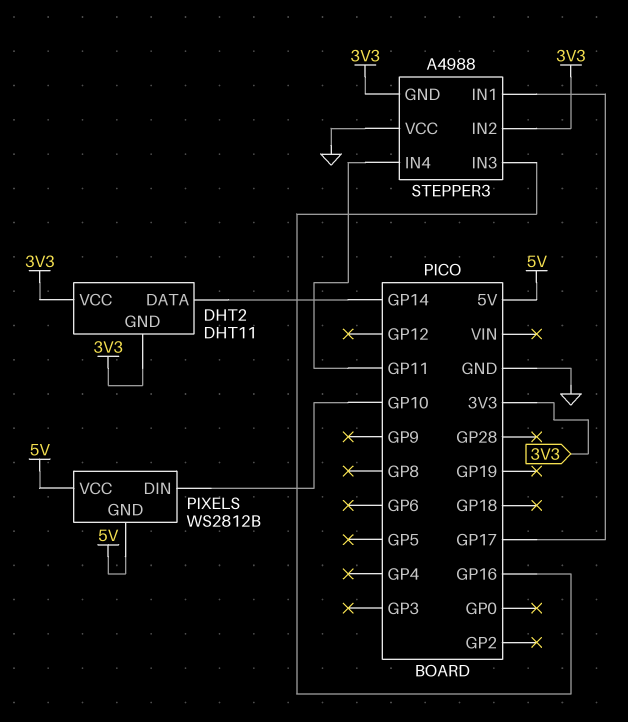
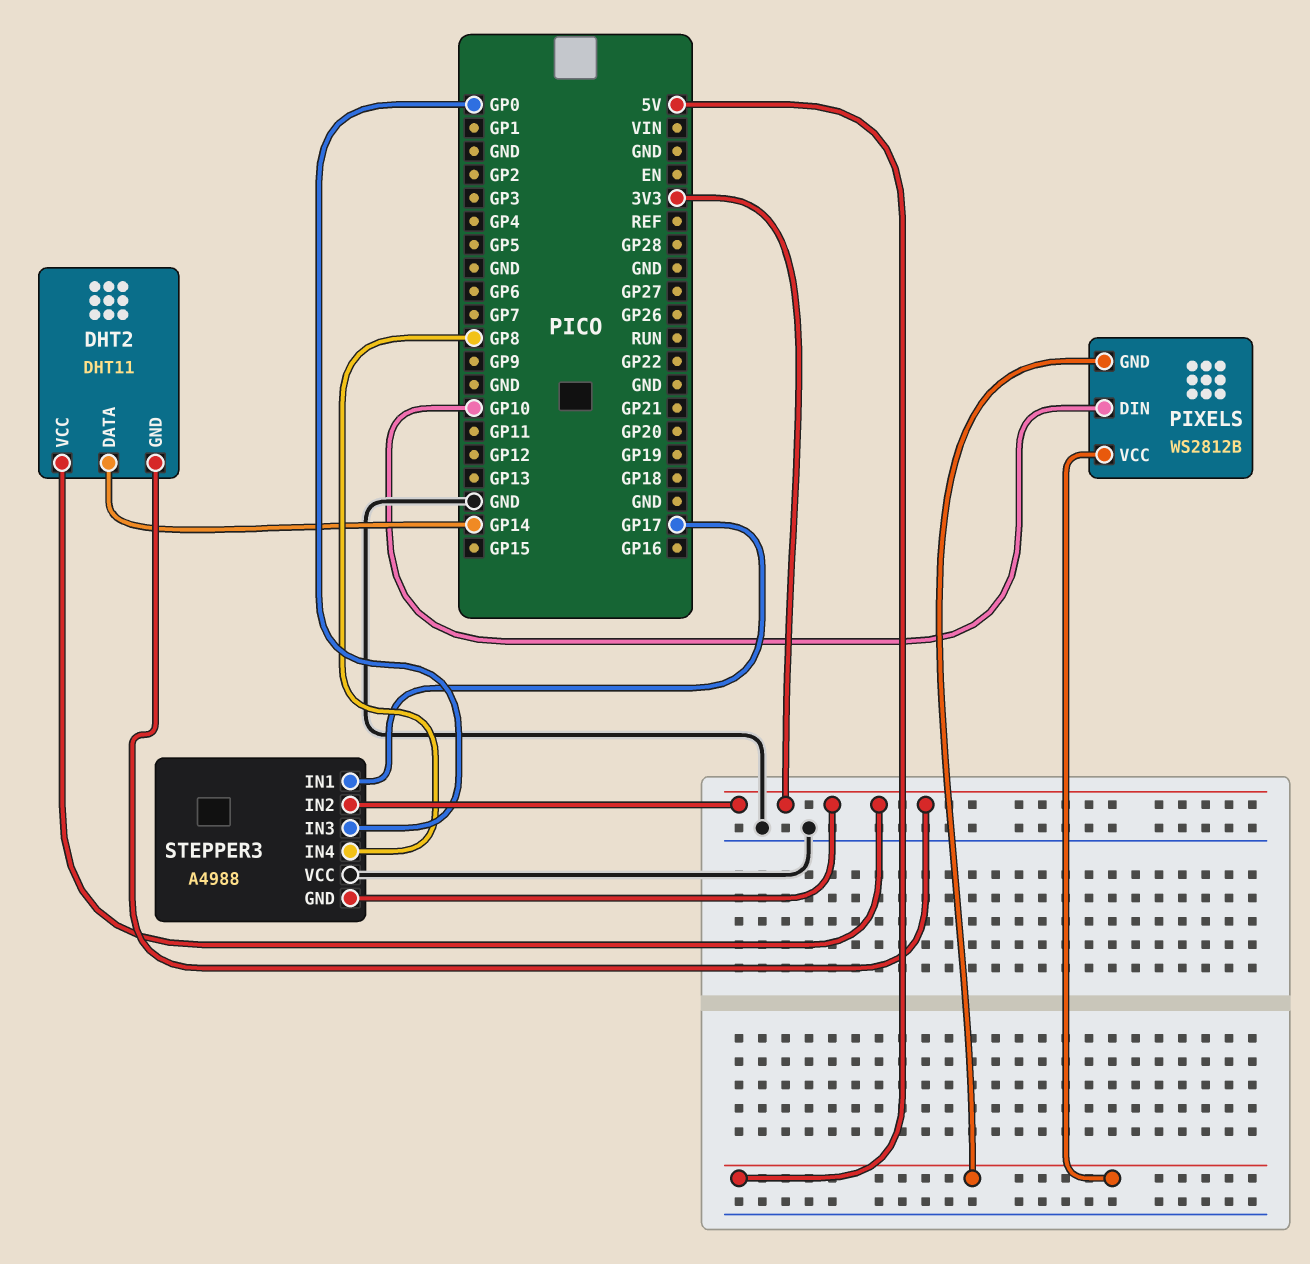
STEPPER3 pin IN3: GP16 -> GP0
STEPPER3 pin IN4: GP11 -> GP8

